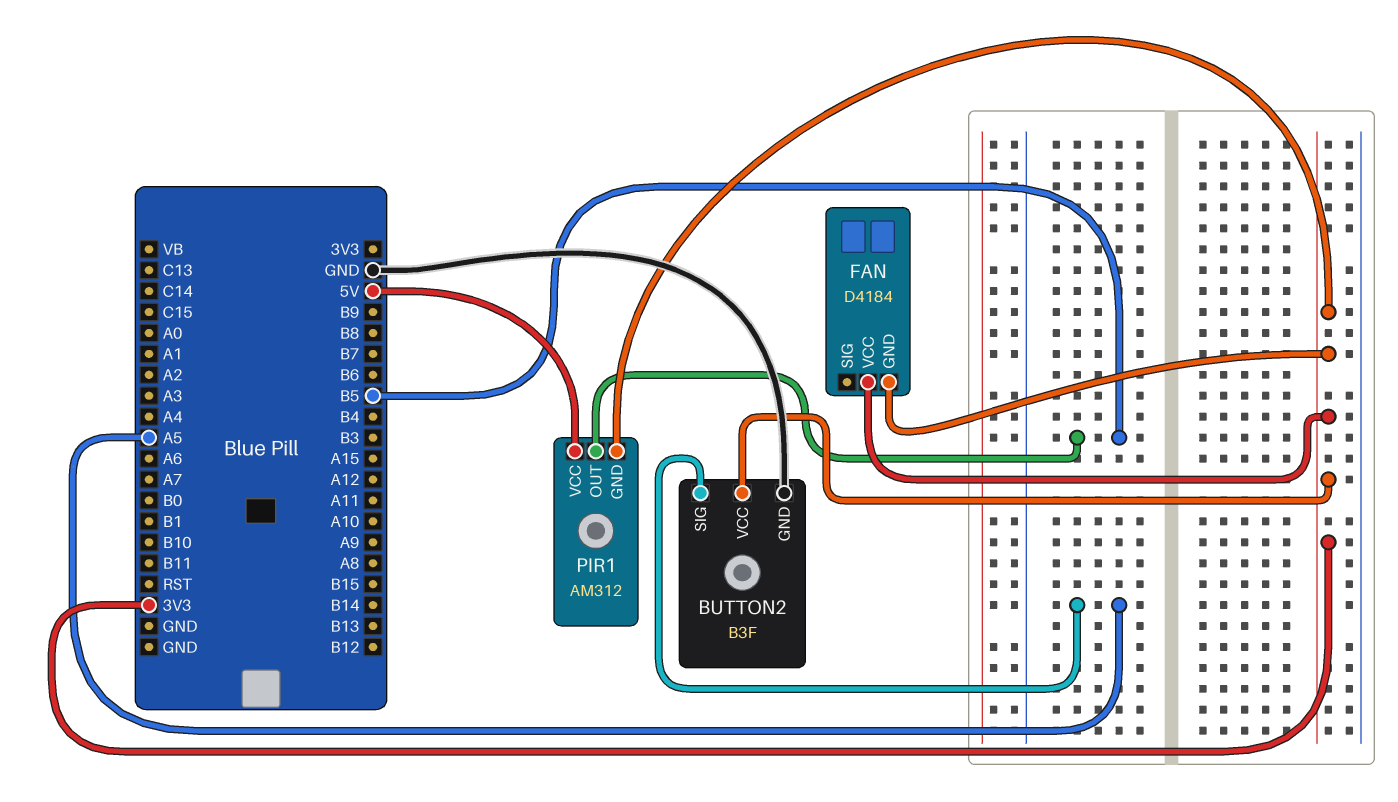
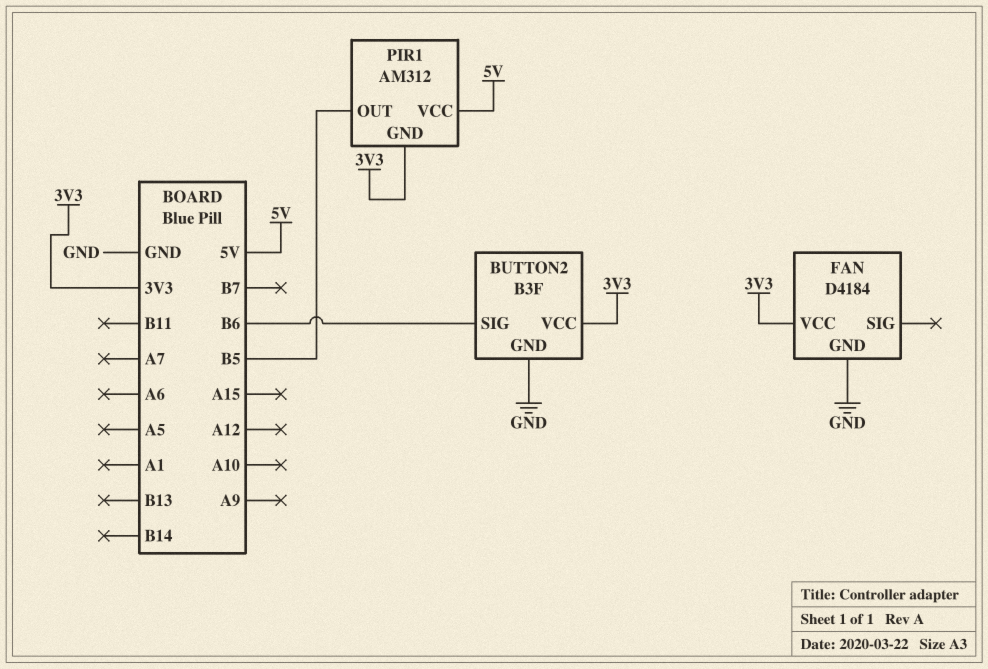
BUTTON2 pin SIG: A5 -> B6
FAN pin GND: 3V3 -> GND

